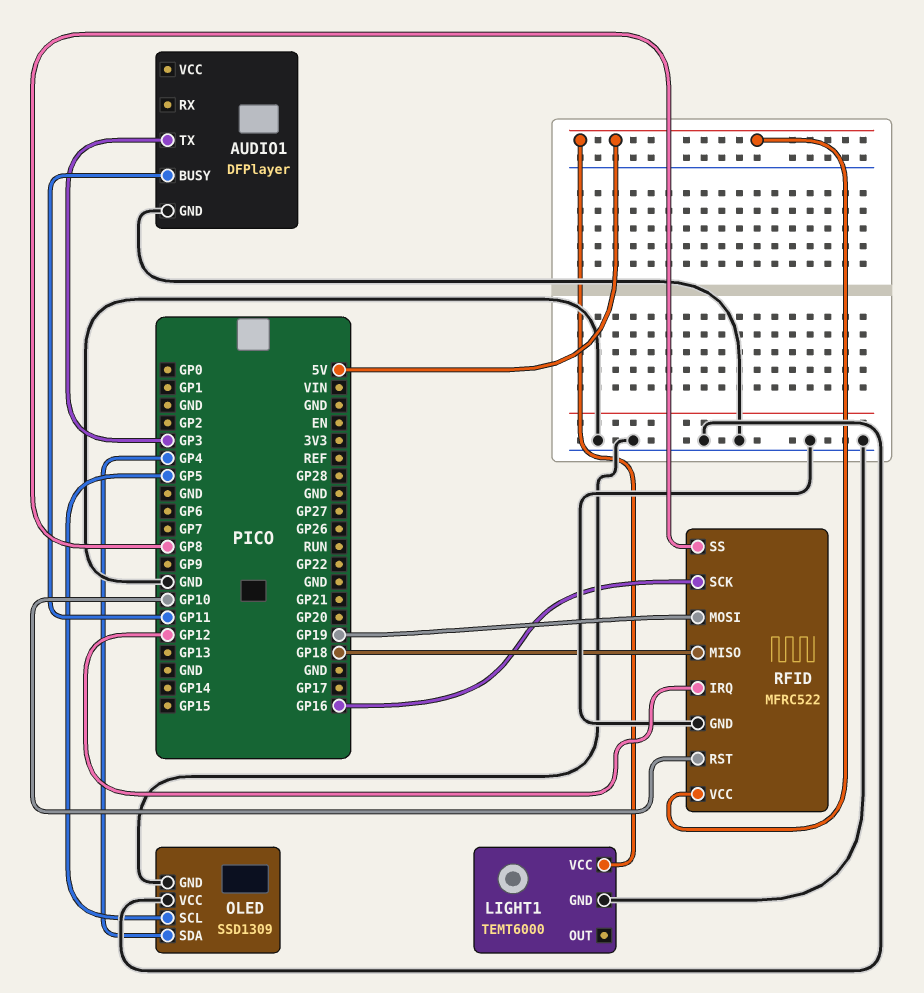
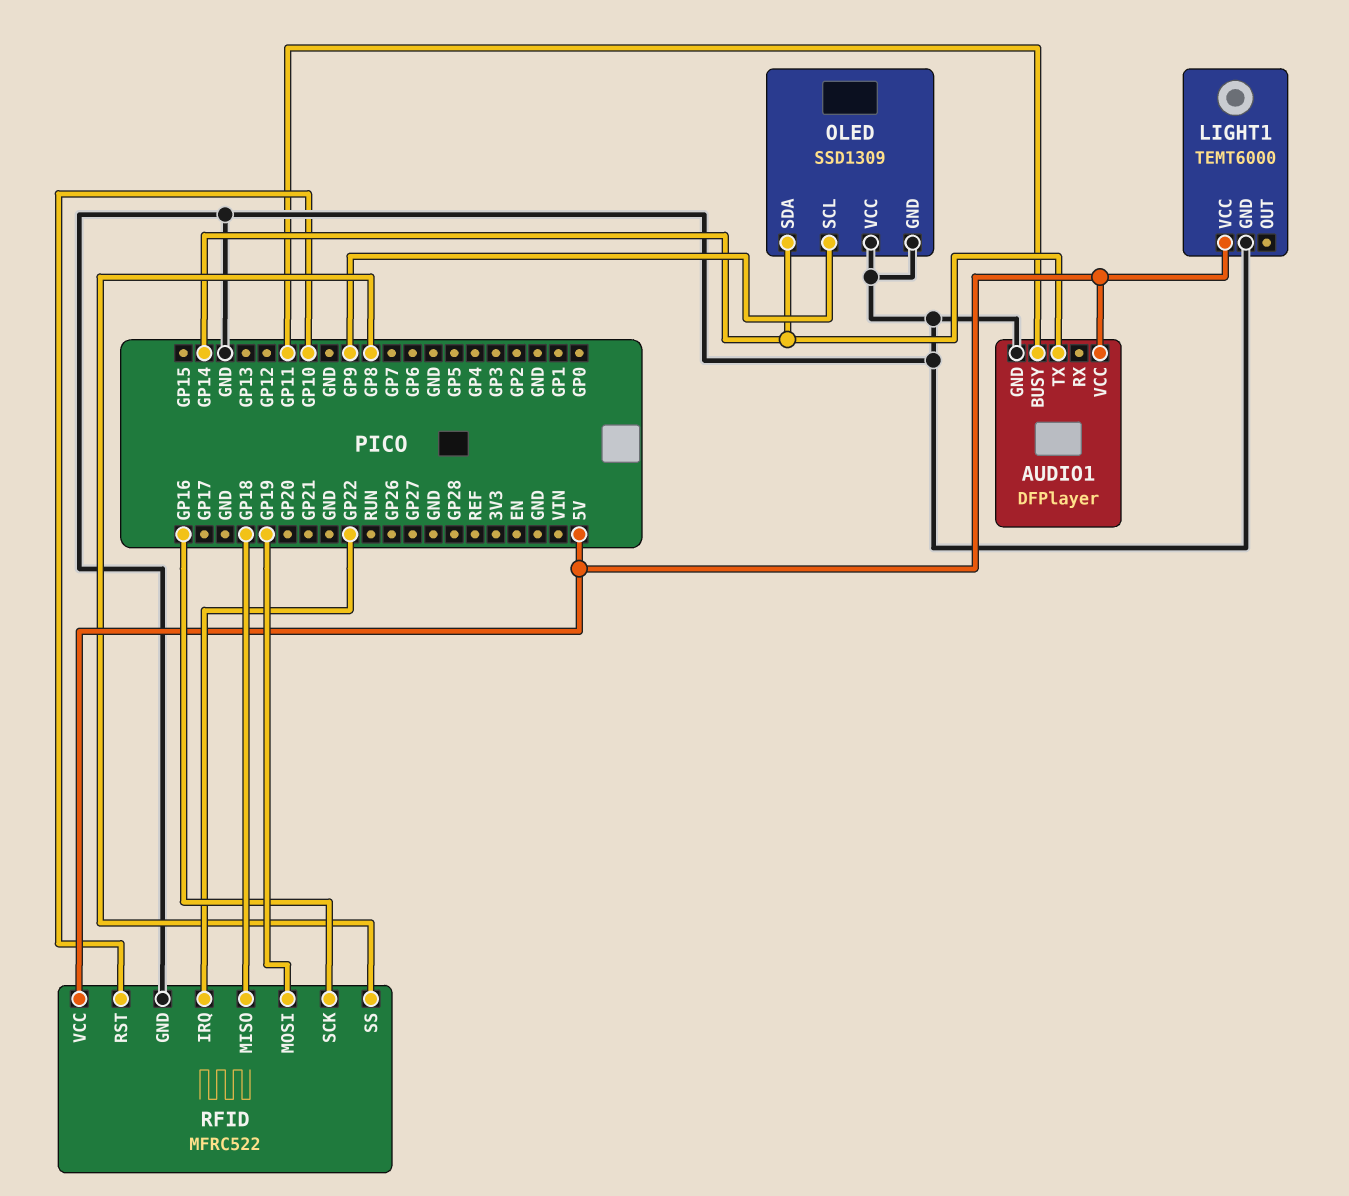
AUDIO1 pin TX: GP3 -> GP14
AUDIO1 pin VCC: none -> 5V
OLED pin SCL: GP5 -> GP9
OLED pin SDA: GP4 -> GP14
RFID pin IRQ: GP12 -> GP22

